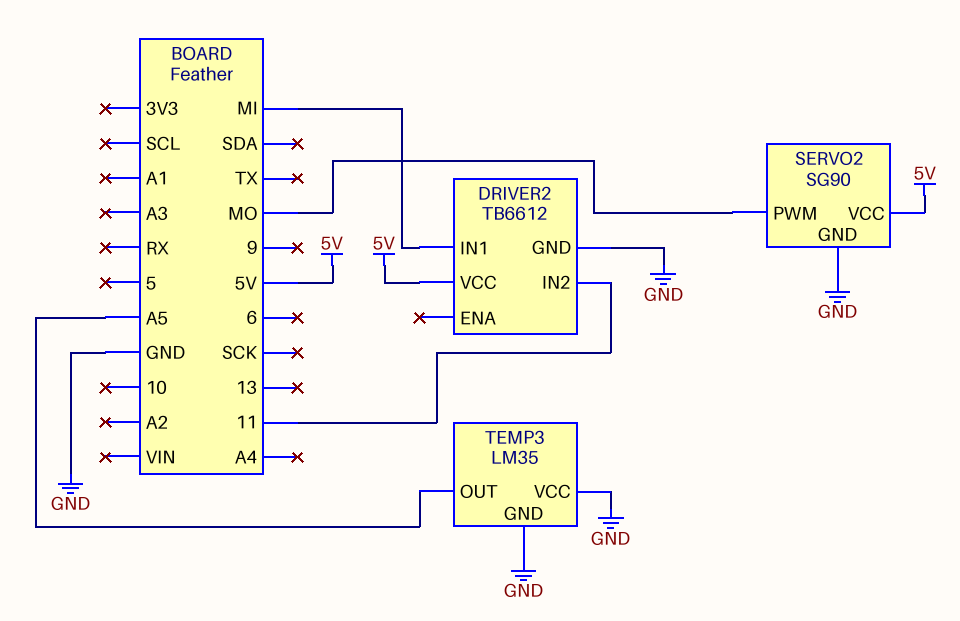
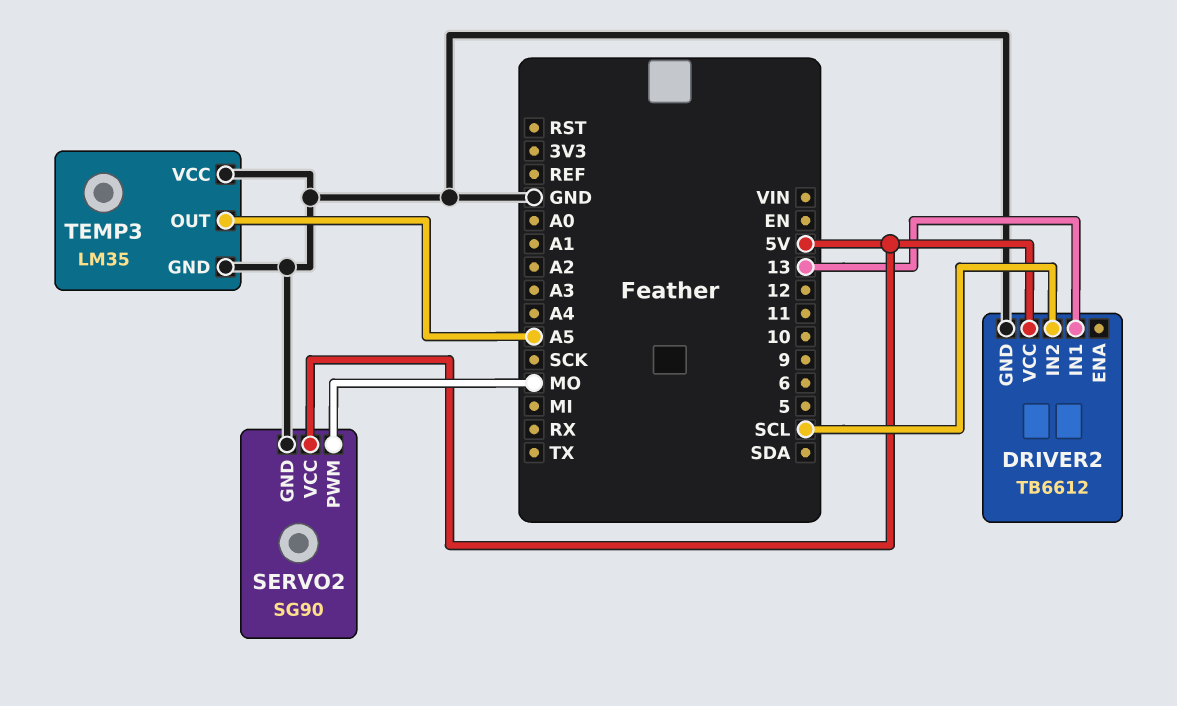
DRIVER2 pin IN1: MI -> 13
DRIVER2 pin IN2: 11 -> SCL

